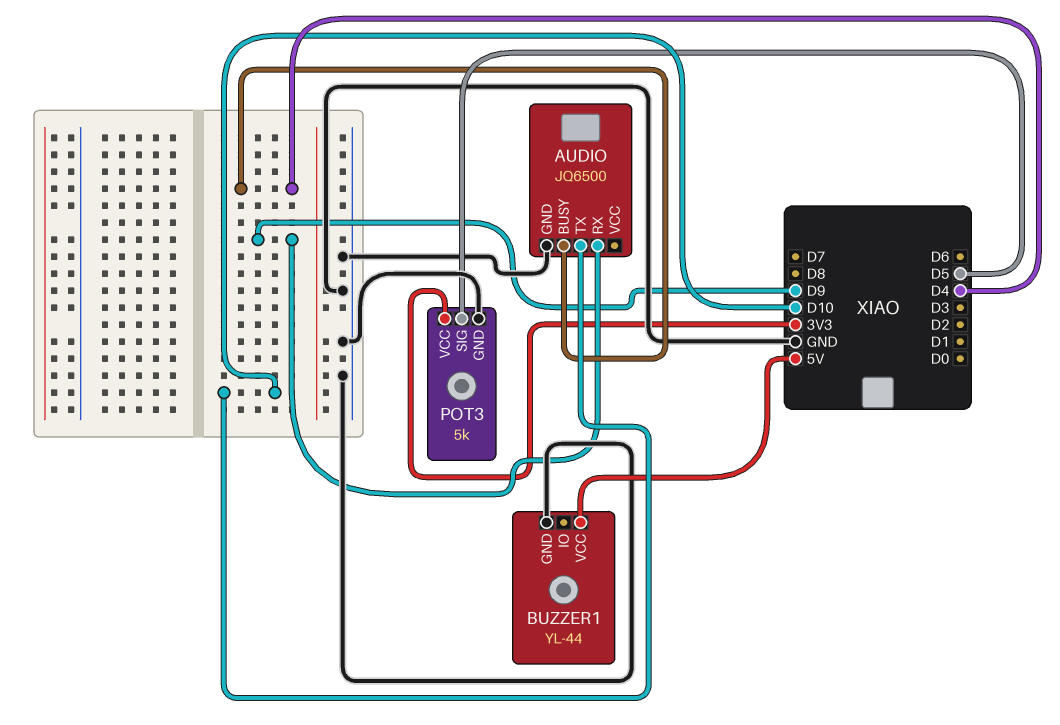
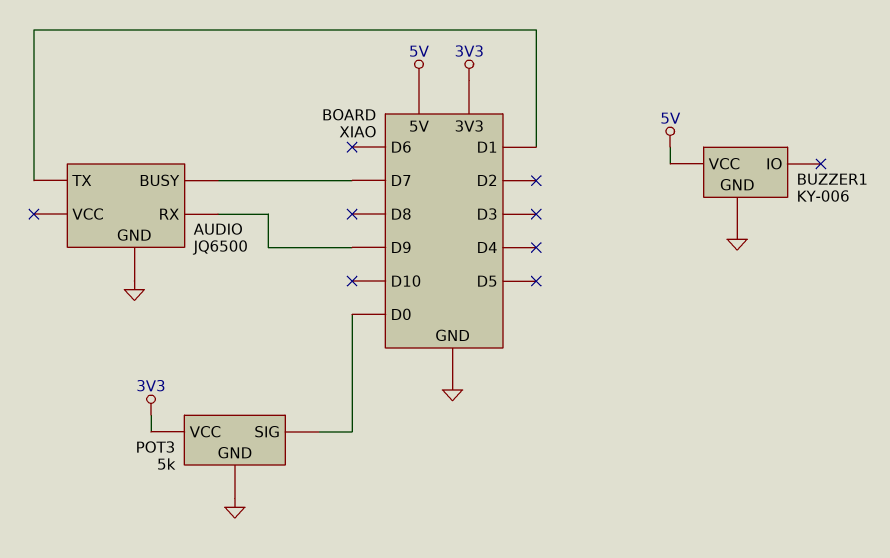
AUDIO pin BUSY: D4 -> D7
AUDIO pin TX: D10 -> D1
BUZZER1: YL-44 -> KY-006
POT3 pin SIG: D5 -> D0

